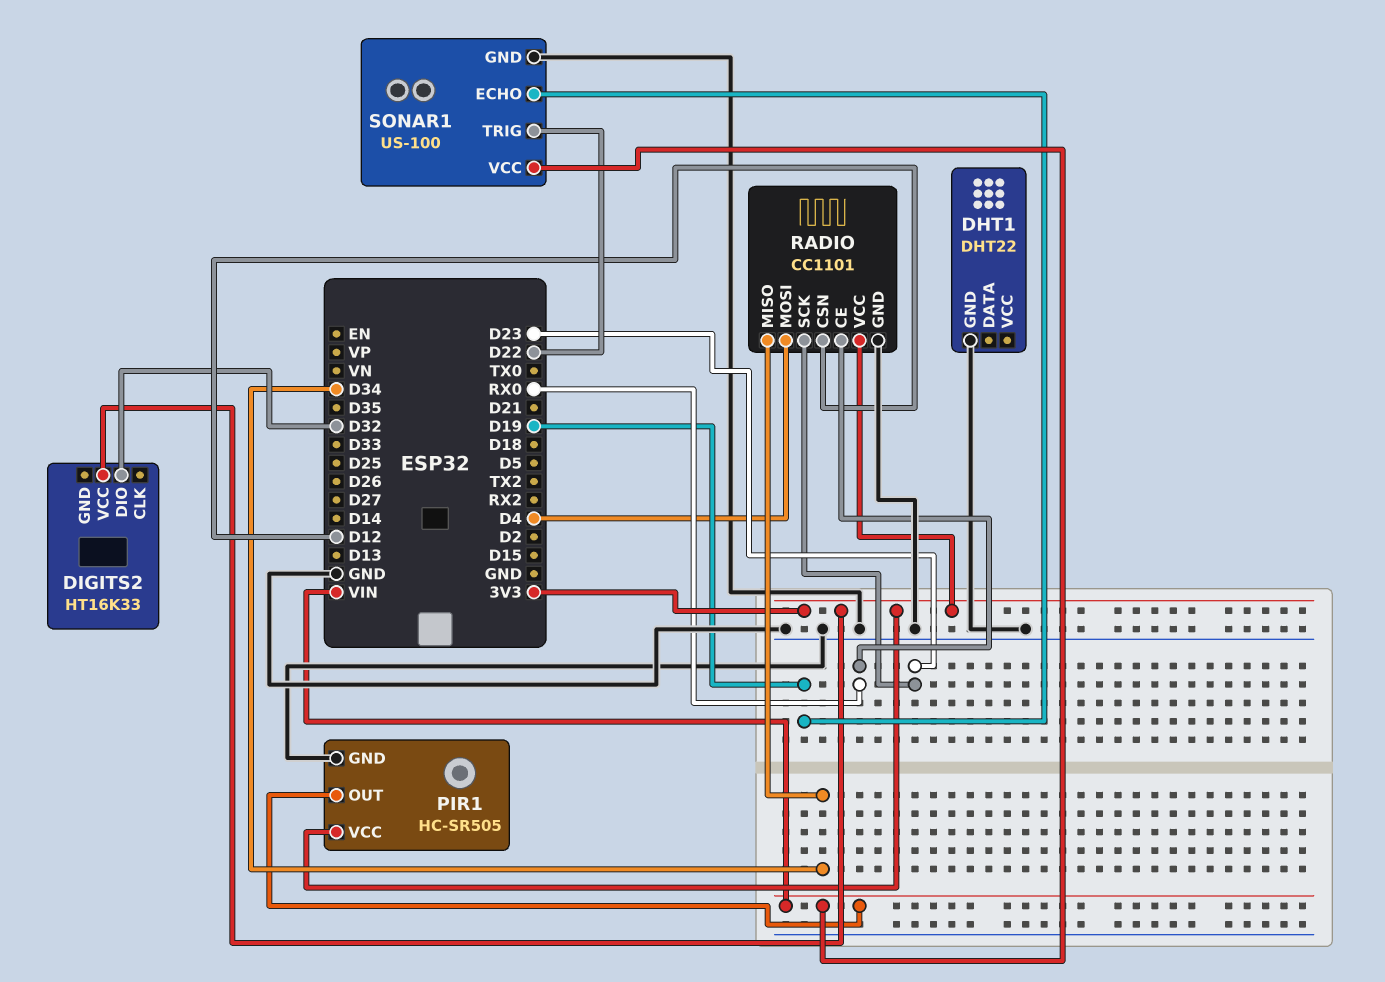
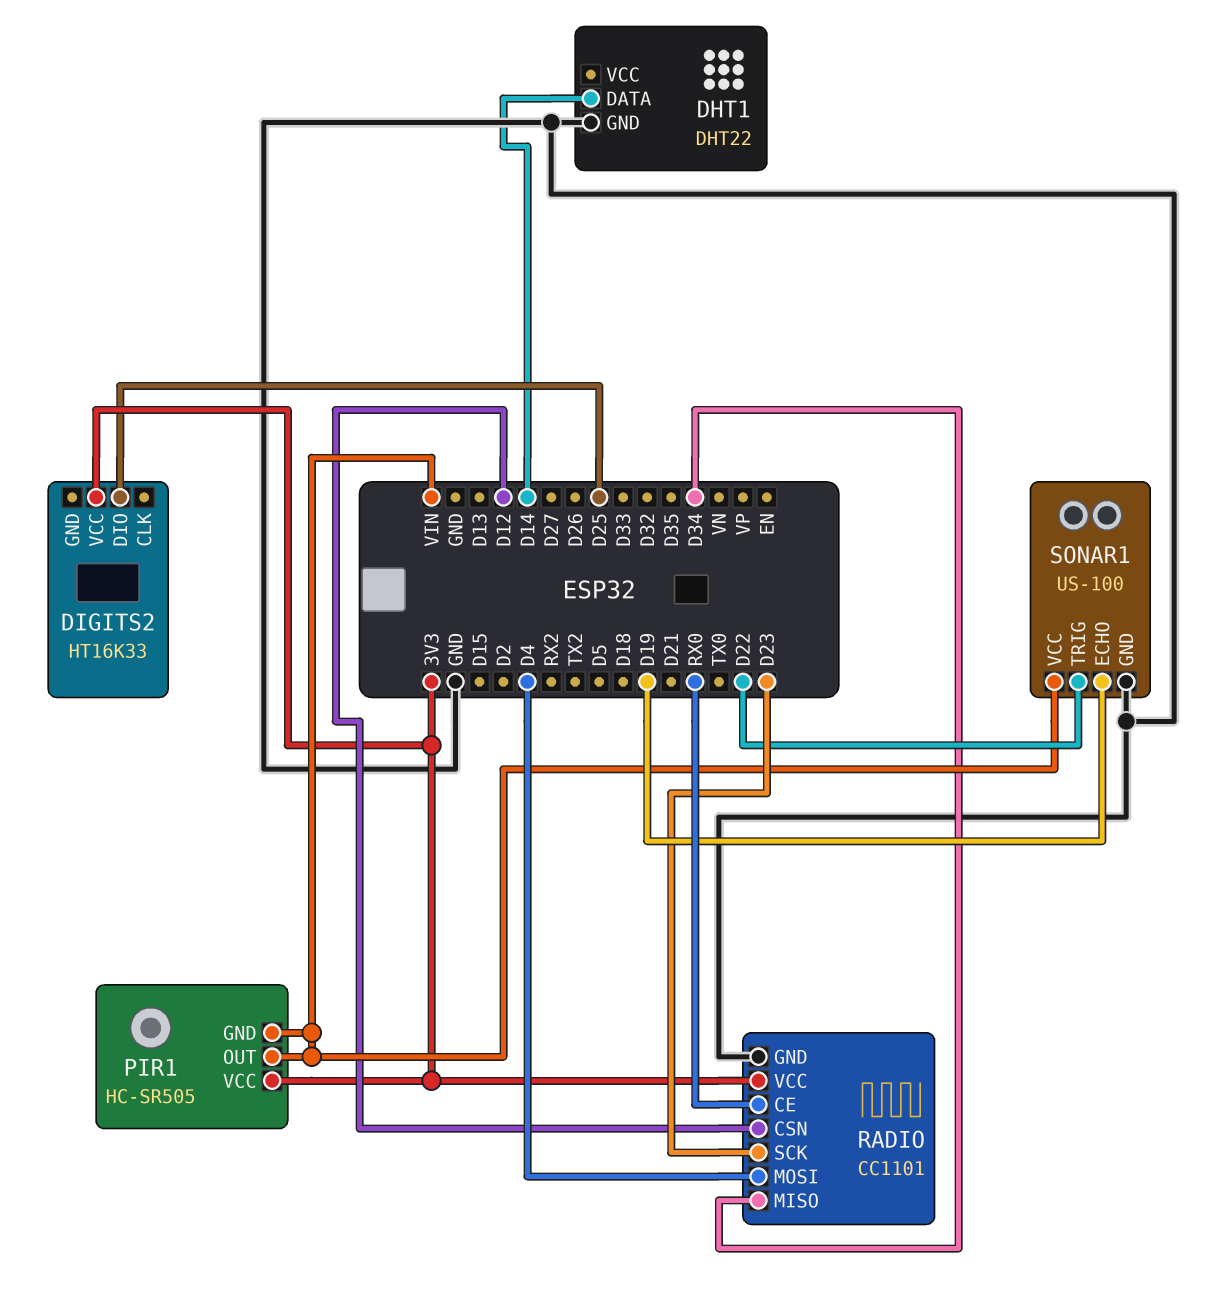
DHT1 pin DATA: none -> D14
DIGITS2 pin DIO: D32 -> D25
PIR1 pin GND: GND -> VIN

